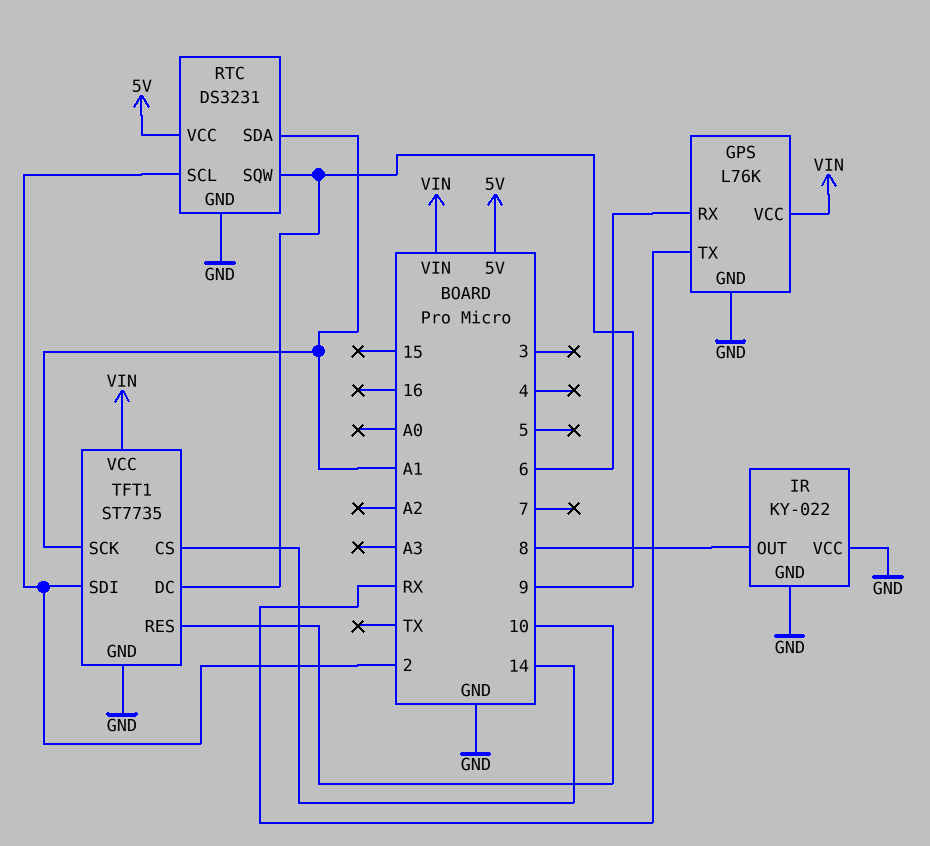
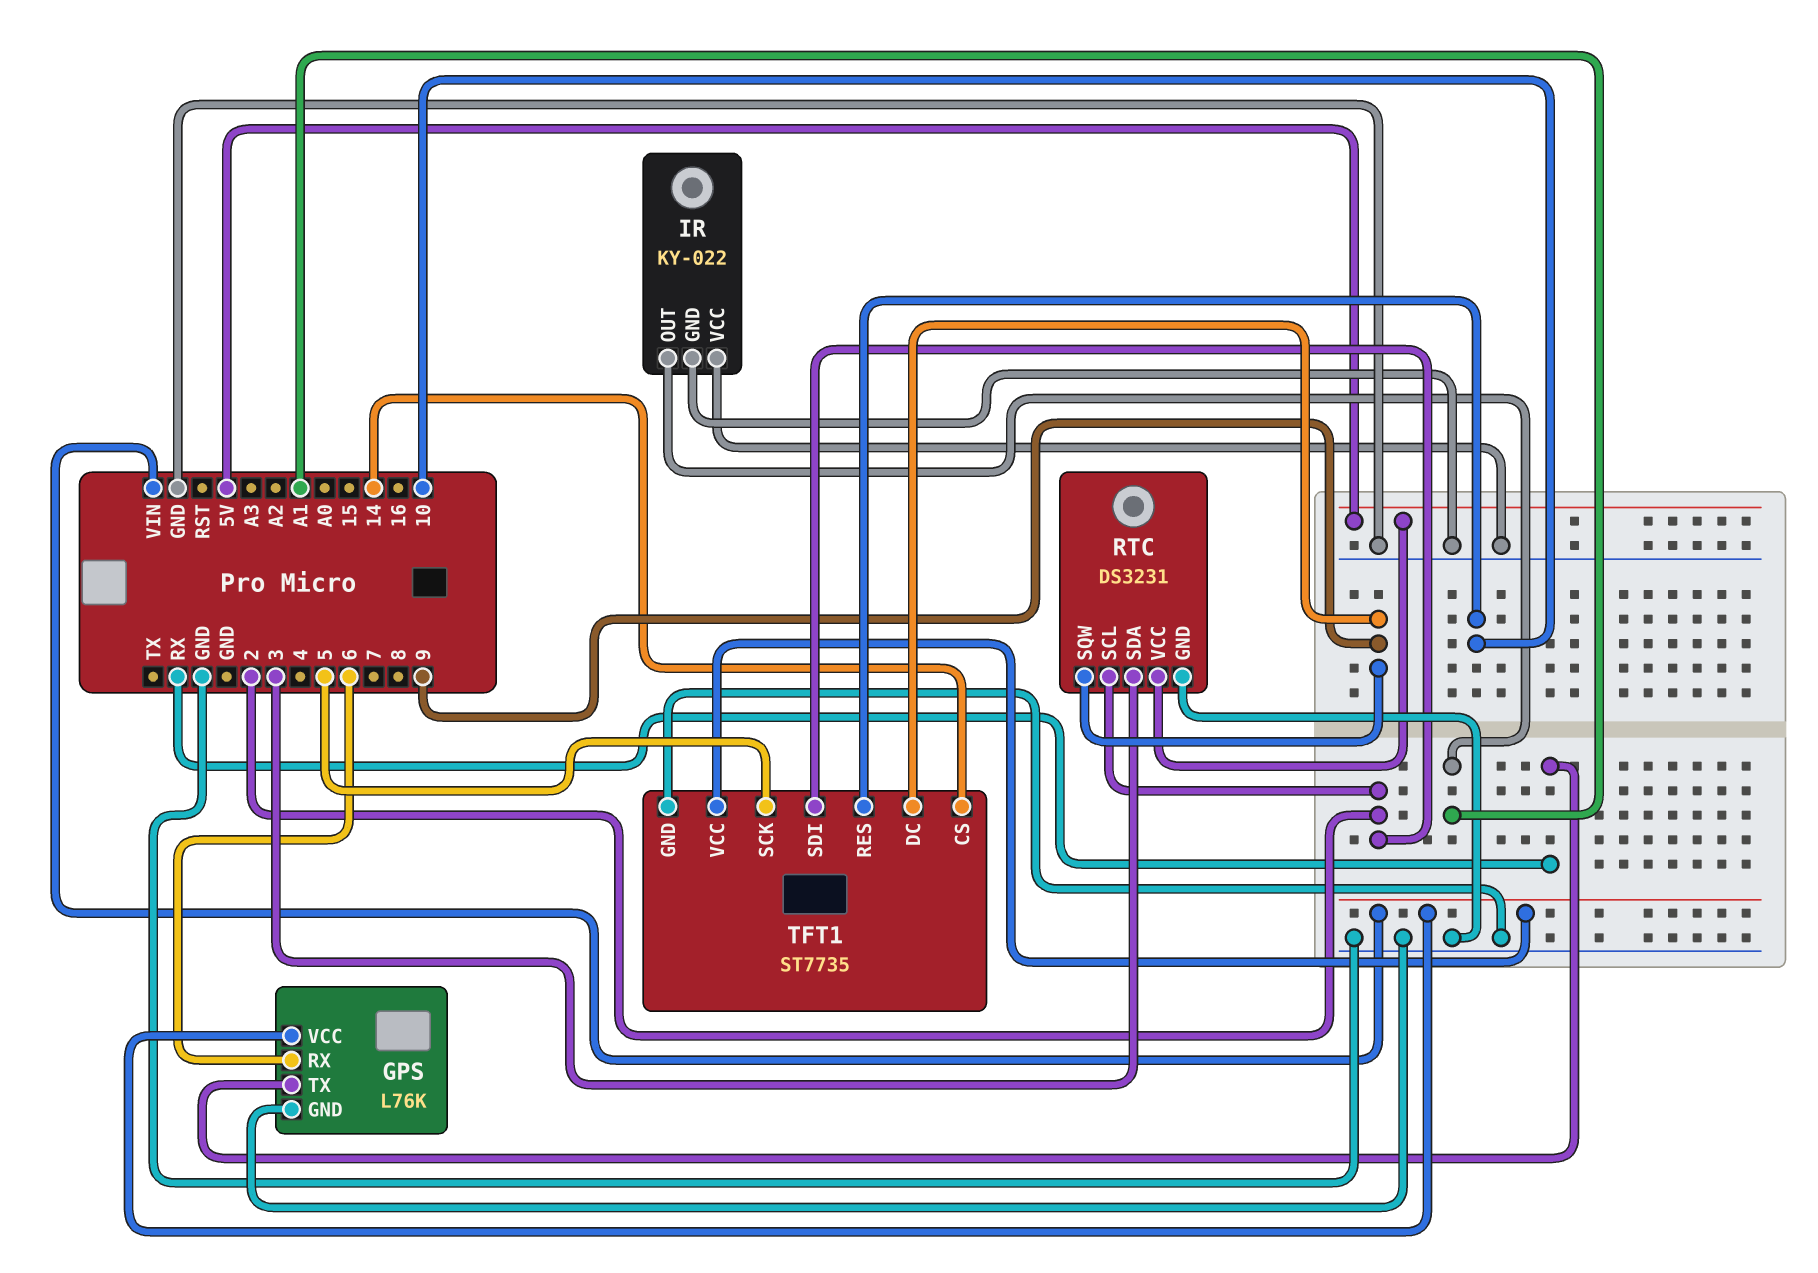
IR pin OUT: 8 -> A1
RTC pin SDA: A1 -> 3
TFT1 pin SCK: A1 -> 5

